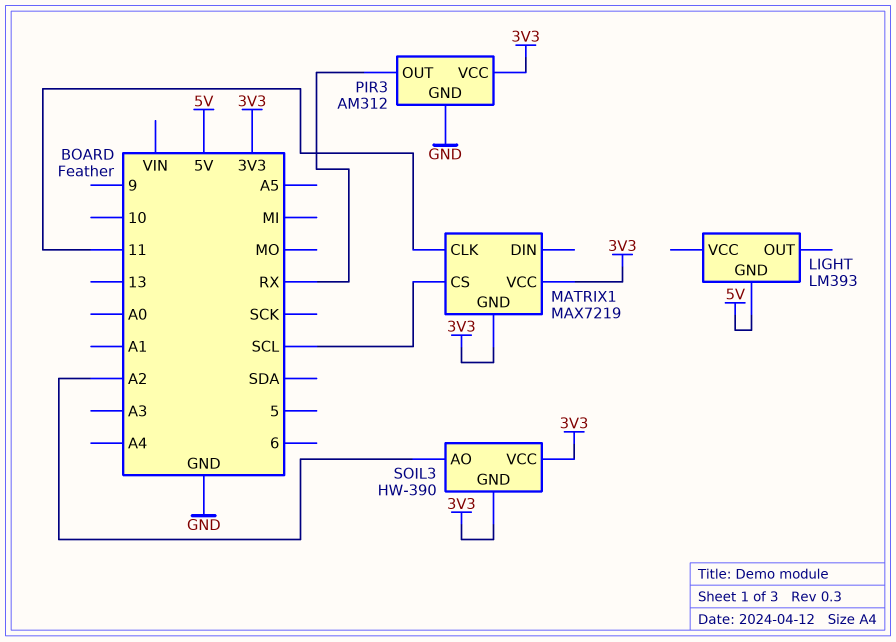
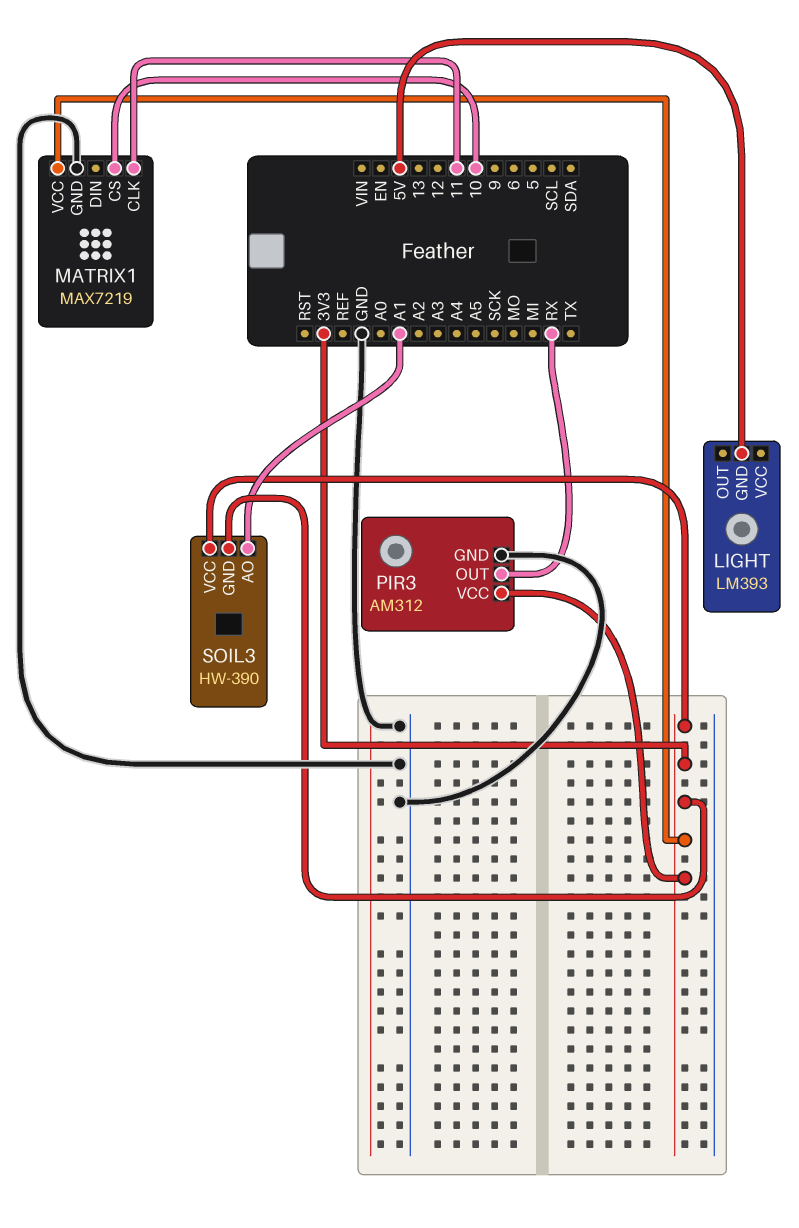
MATRIX1 pin CS: SCL -> 10
MATRIX1 pin GND: 3V3 -> GND
SOIL3 pin AO: A2 -> A1

